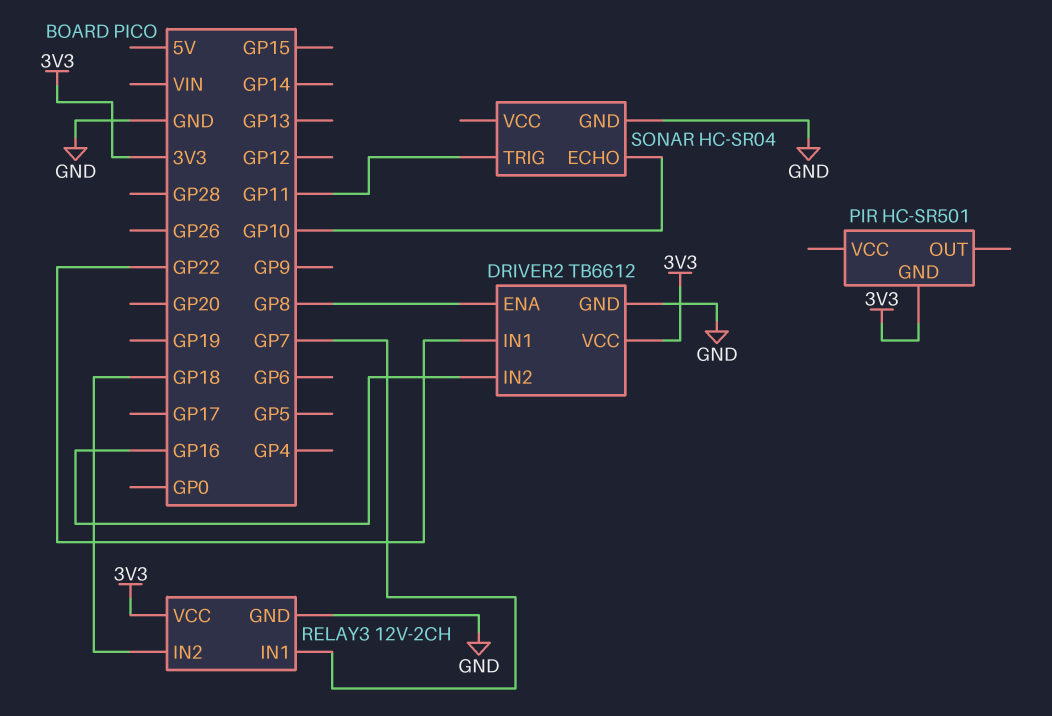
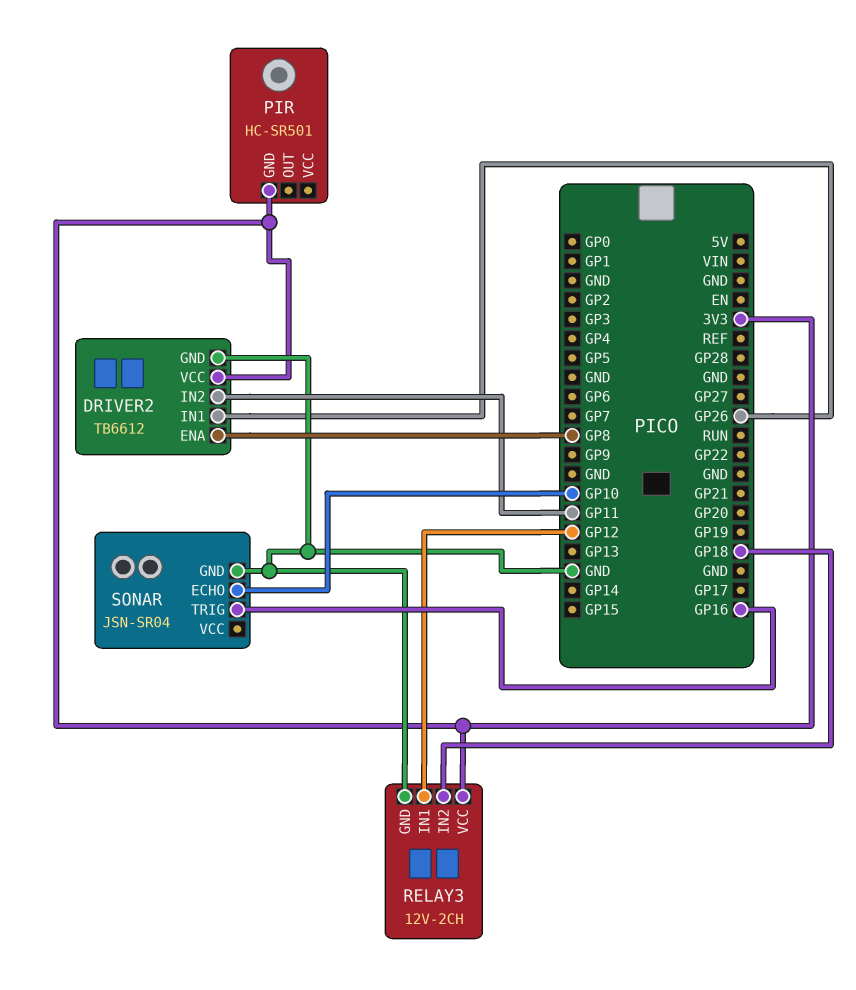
DRIVER2 pin IN1: GP22 -> GP26
DRIVER2 pin IN2: GP16 -> GP11
RELAY3 pin IN1: GP7 -> GP12
SONAR: HC-SR04 -> JSN-SR04
SONAR pin TRIG: GP11 -> GP16

